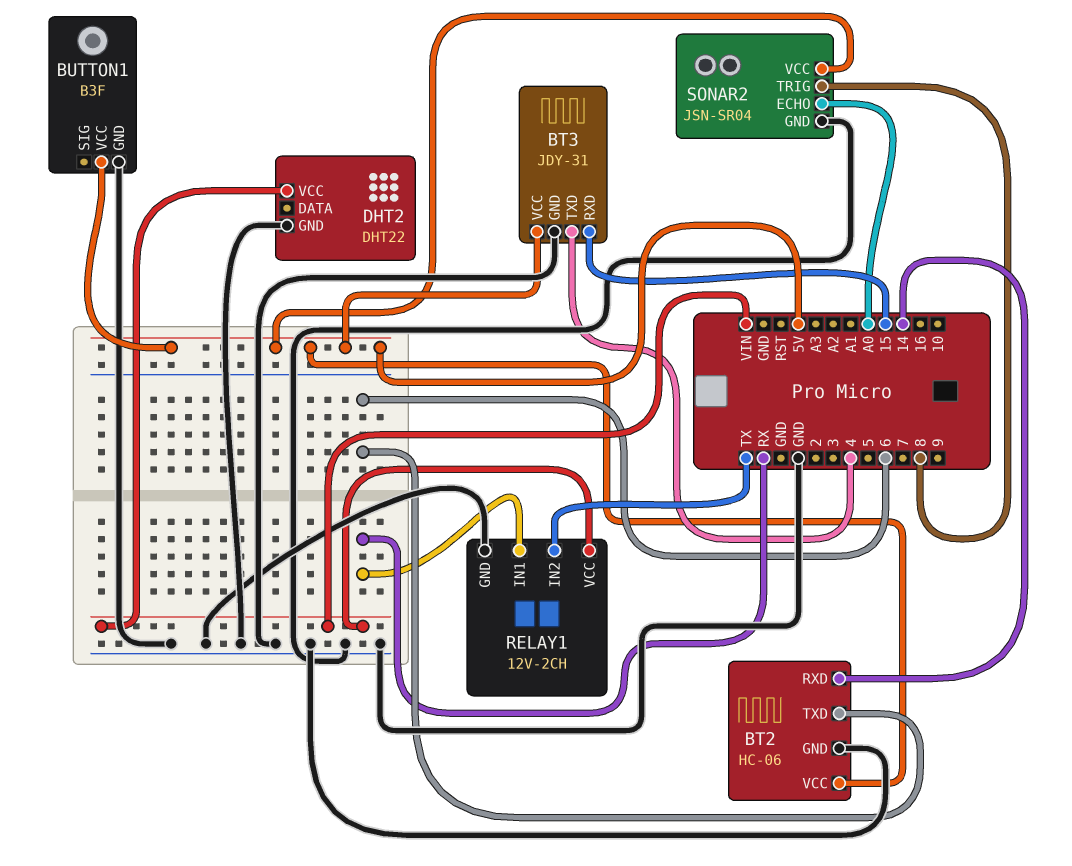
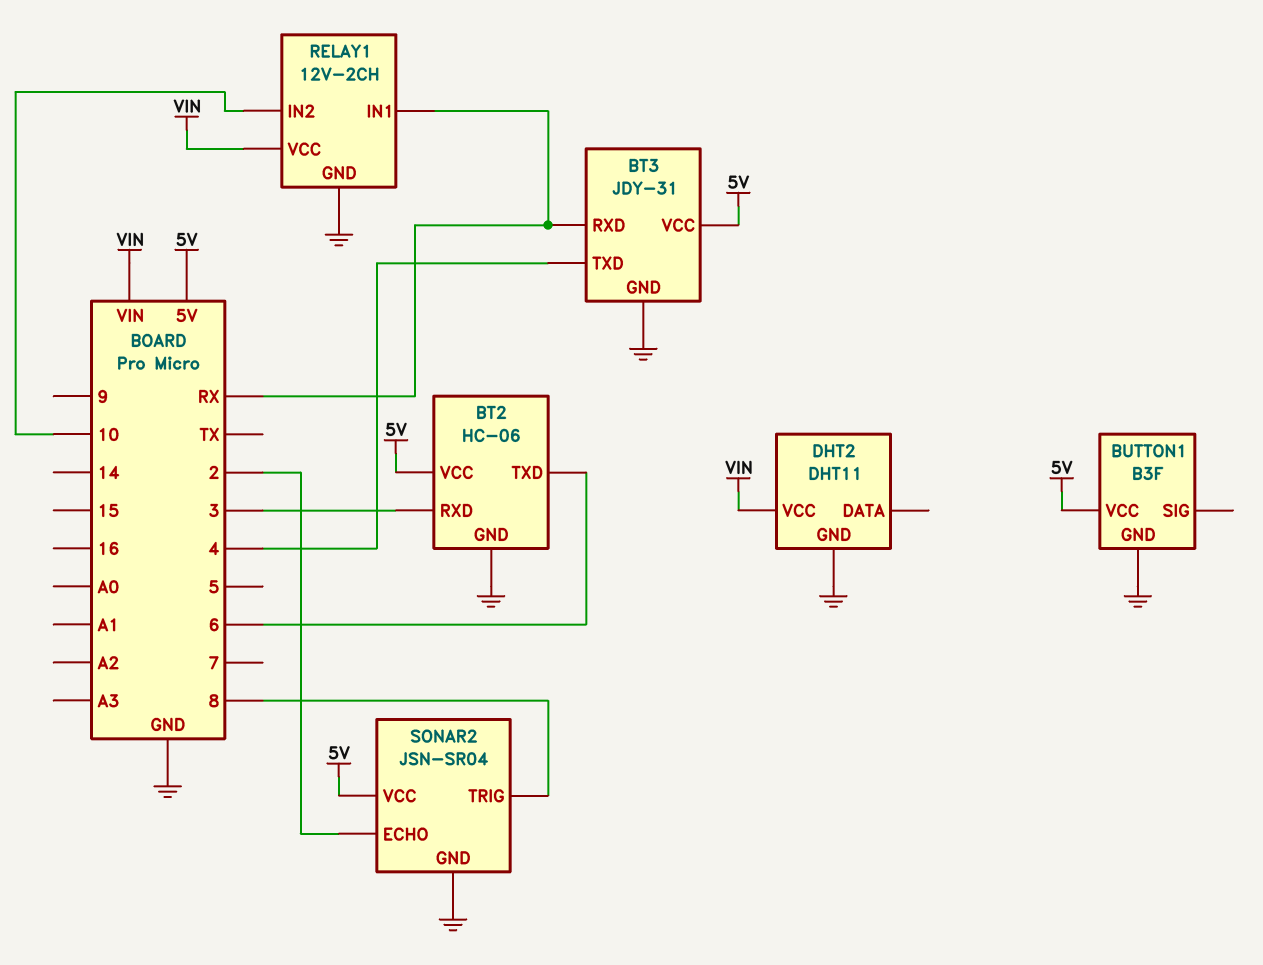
BT2 pin RXD: 14 -> 3
BT3 pin RXD: 15 -> RX
DHT2: DHT22 -> DHT11
RELAY1 pin IN2: TX -> 10
SONAR2 pin ECHO: A0 -> 2

